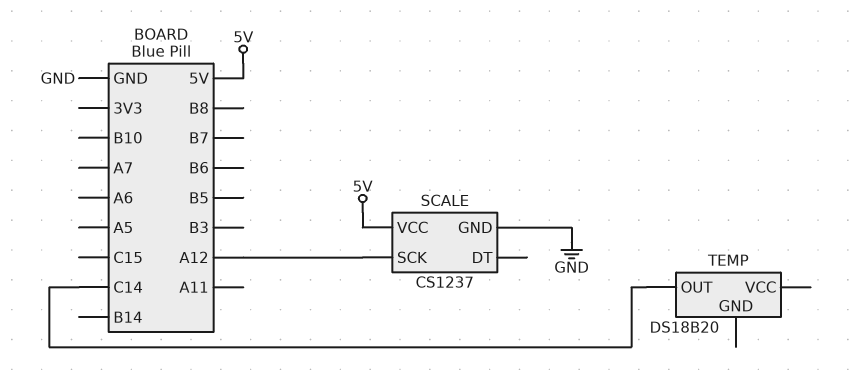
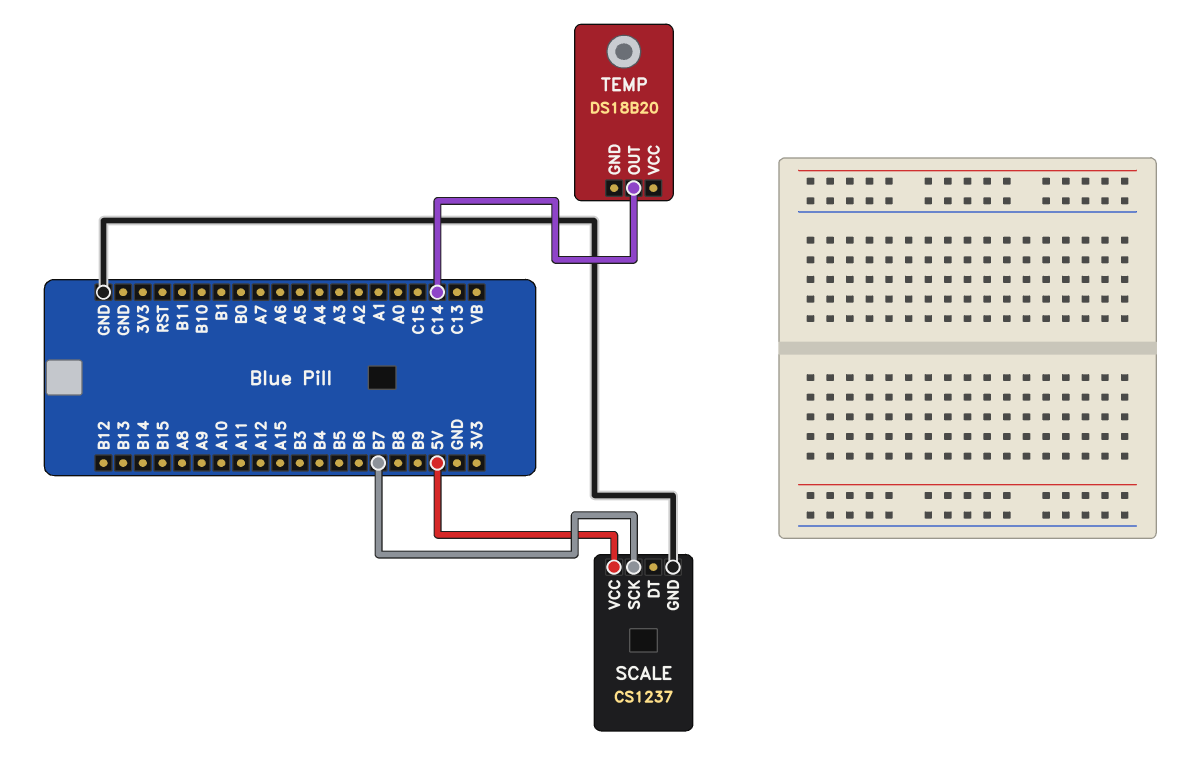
SCALE pin SCK: A12 -> B7

